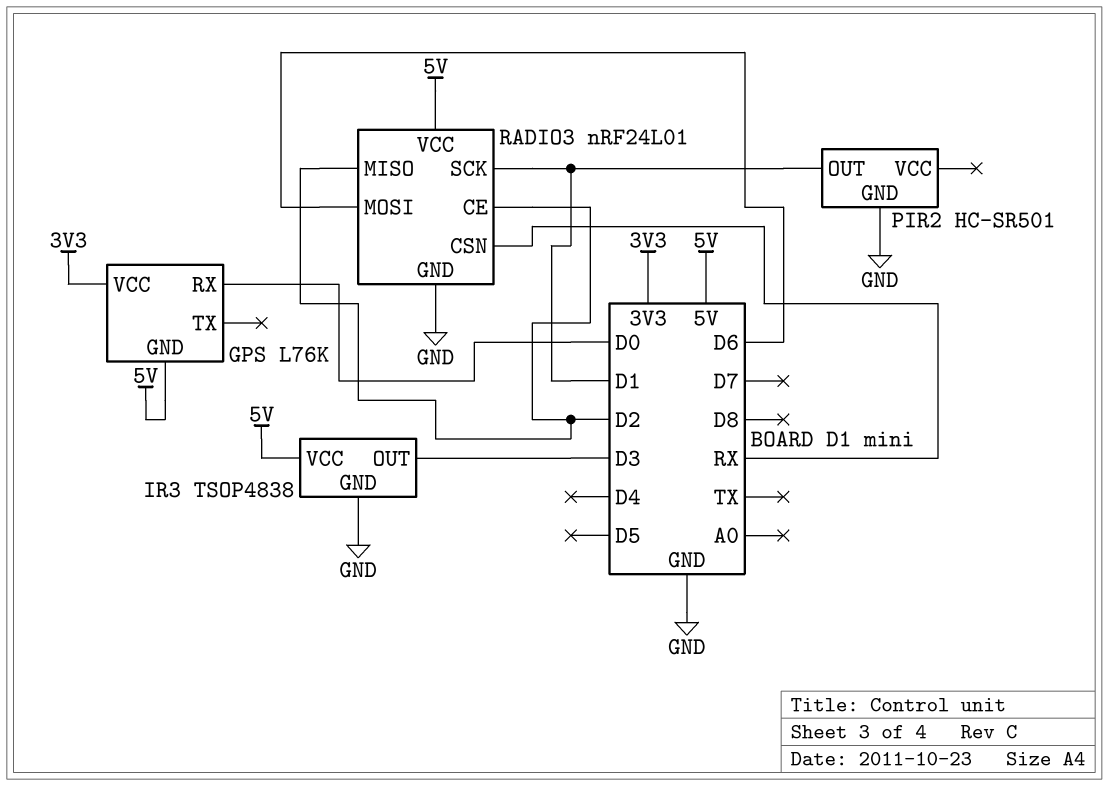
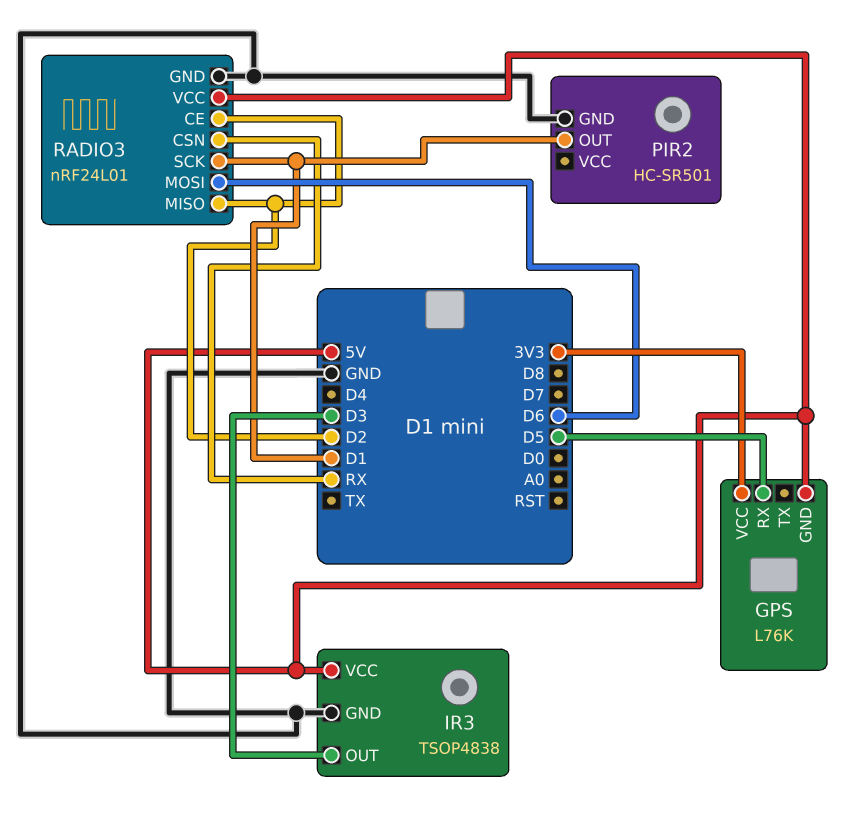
GPS pin RX: D0 -> D5

